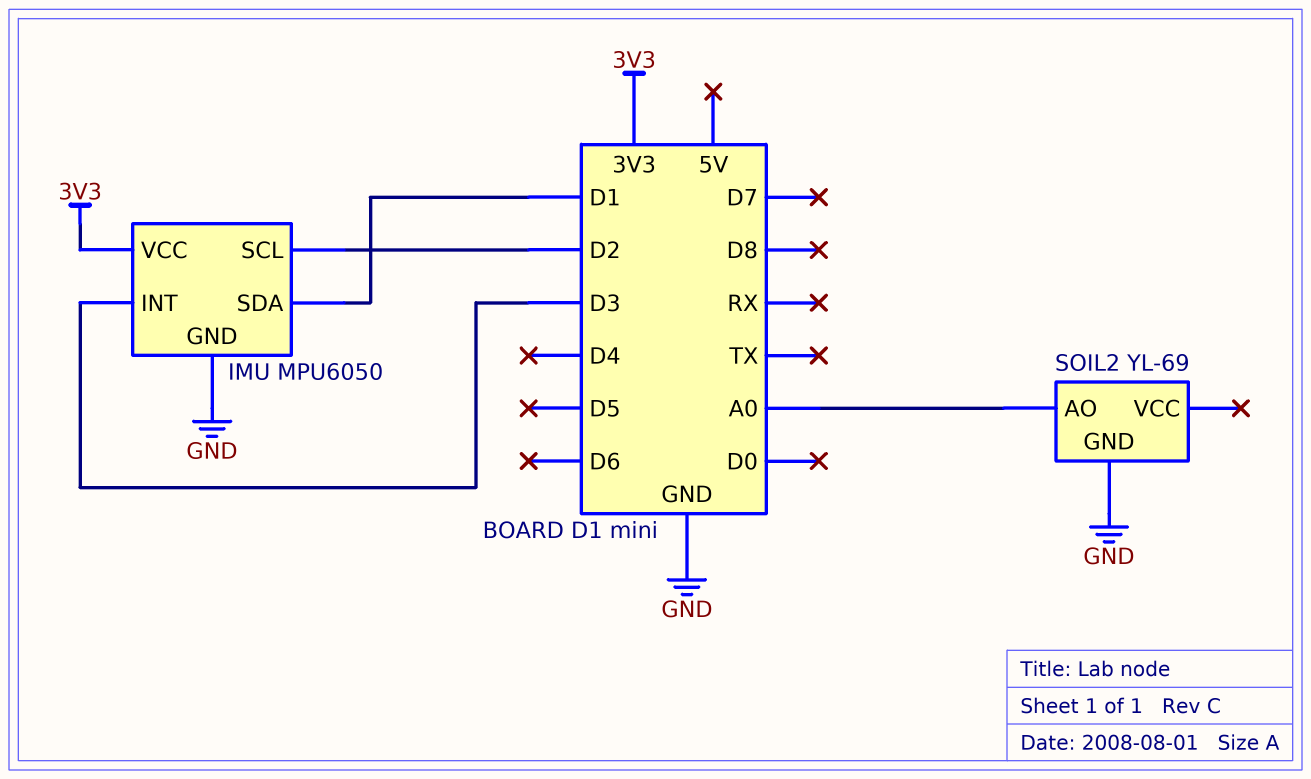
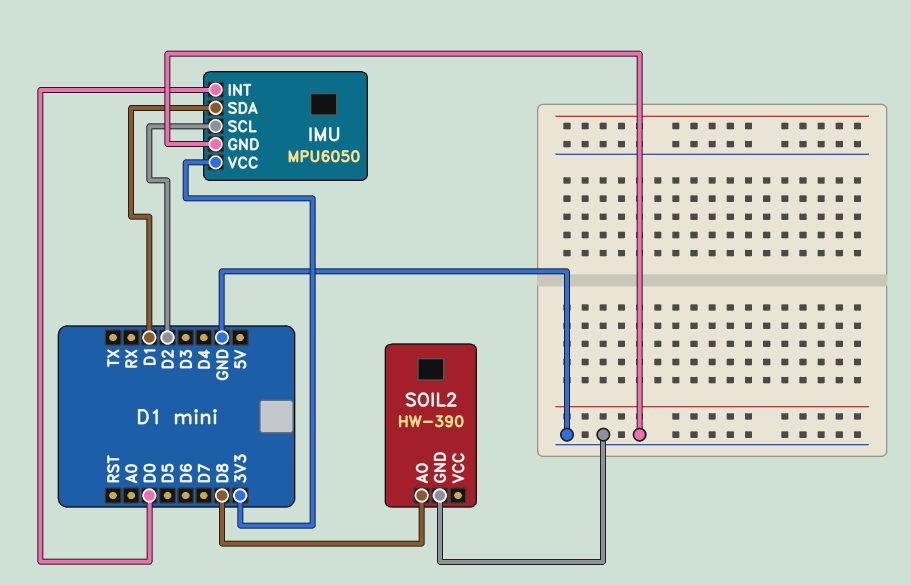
IMU pin INT: D3 -> D0
SOIL2: YL-69 -> HW-390
SOIL2 pin AO: A0 -> D8

